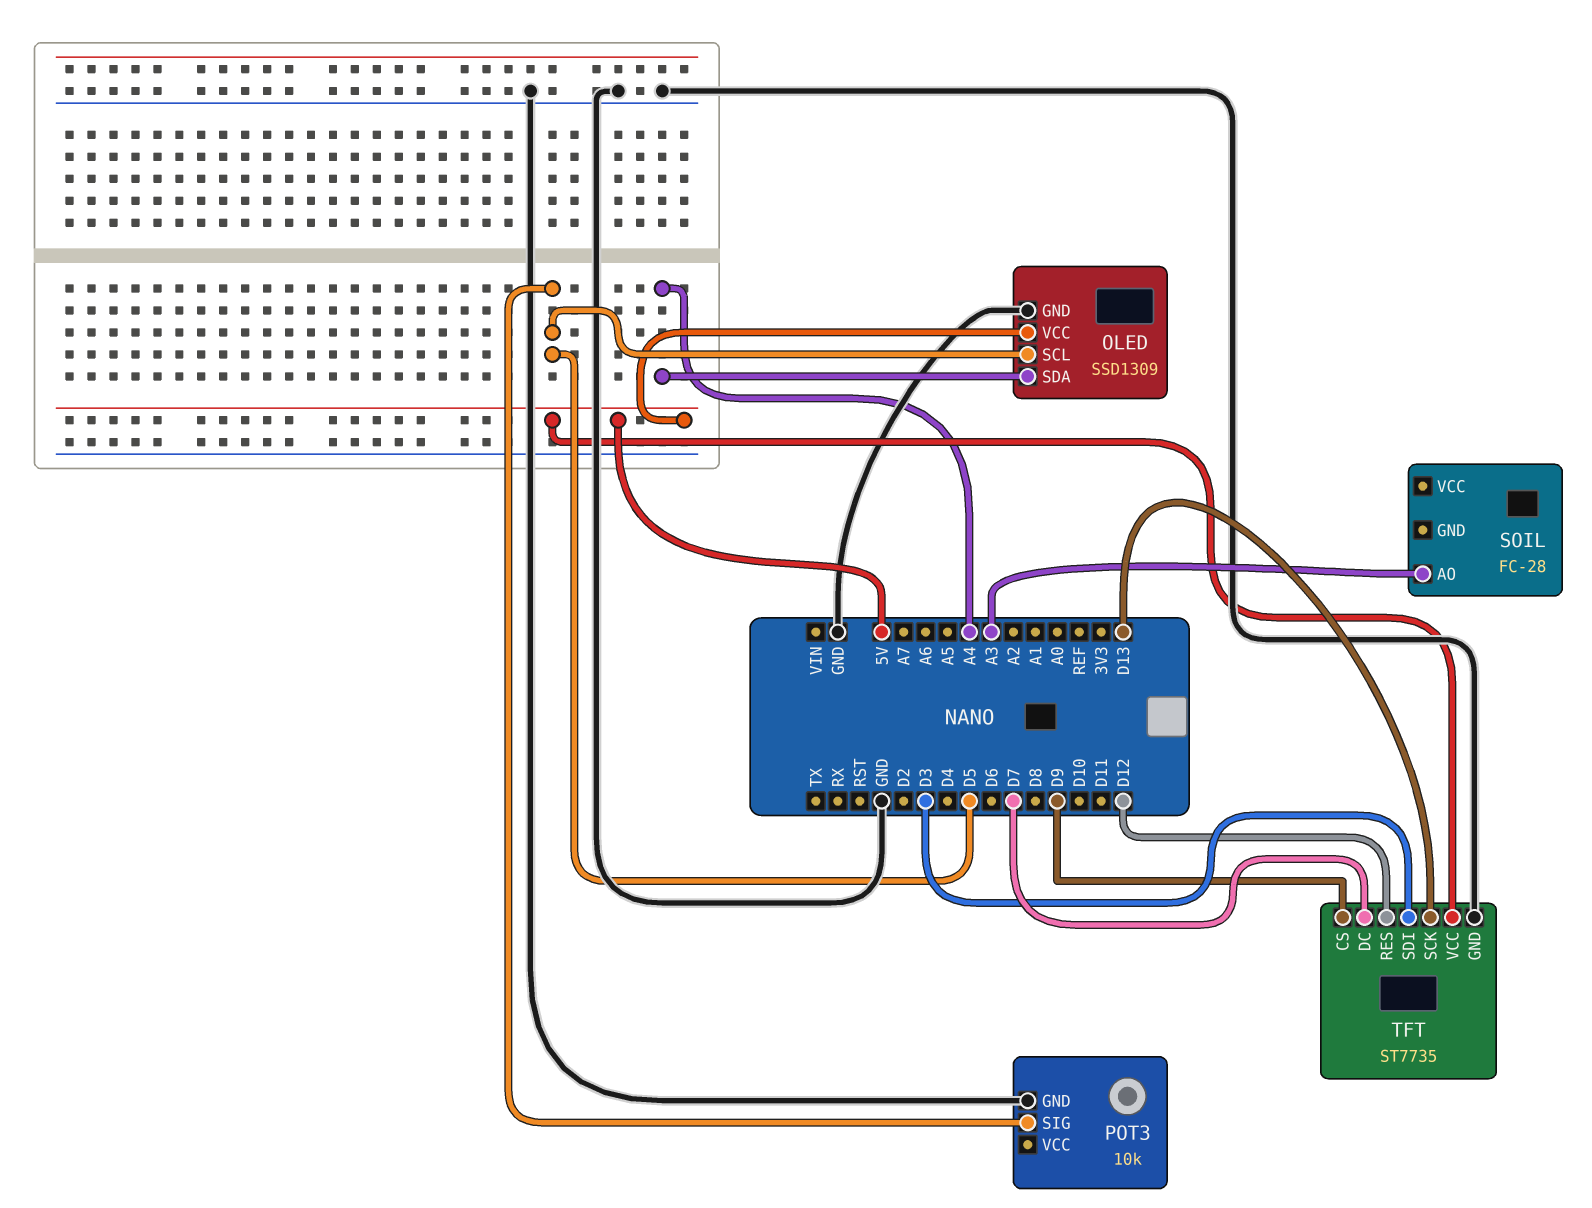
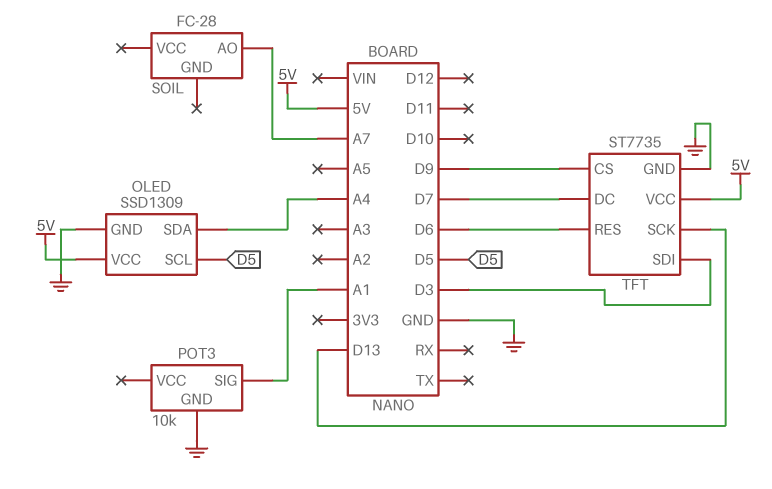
POT3 pin SIG: D5 -> A1
SOIL pin AO: A3 -> A7
TFT pin RES: D12 -> D6

